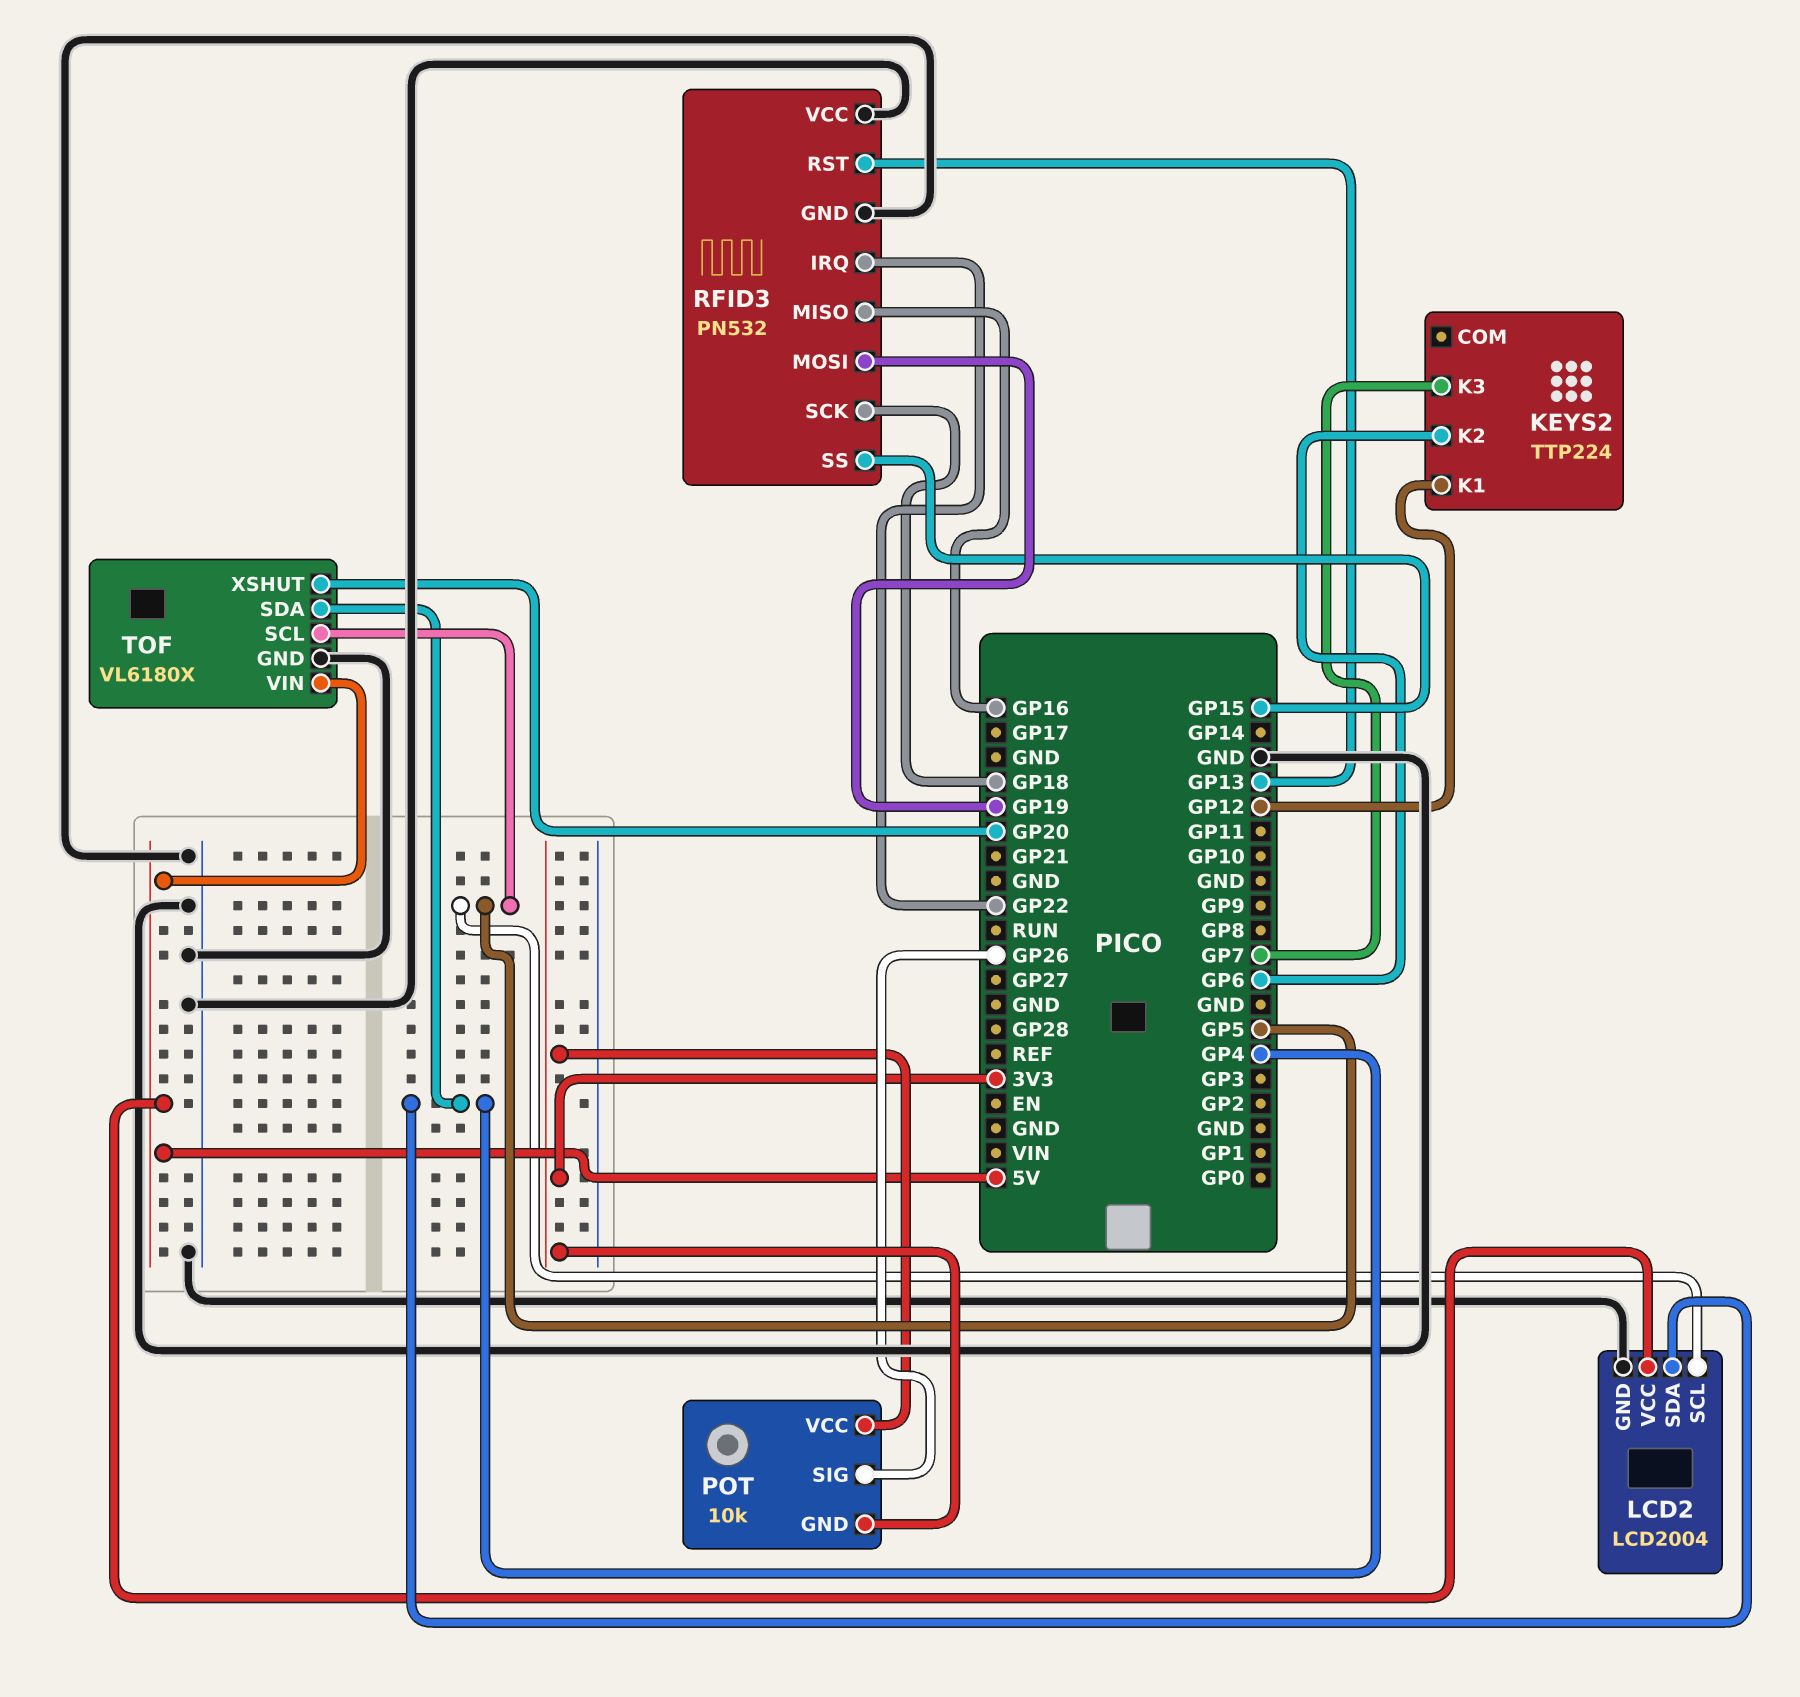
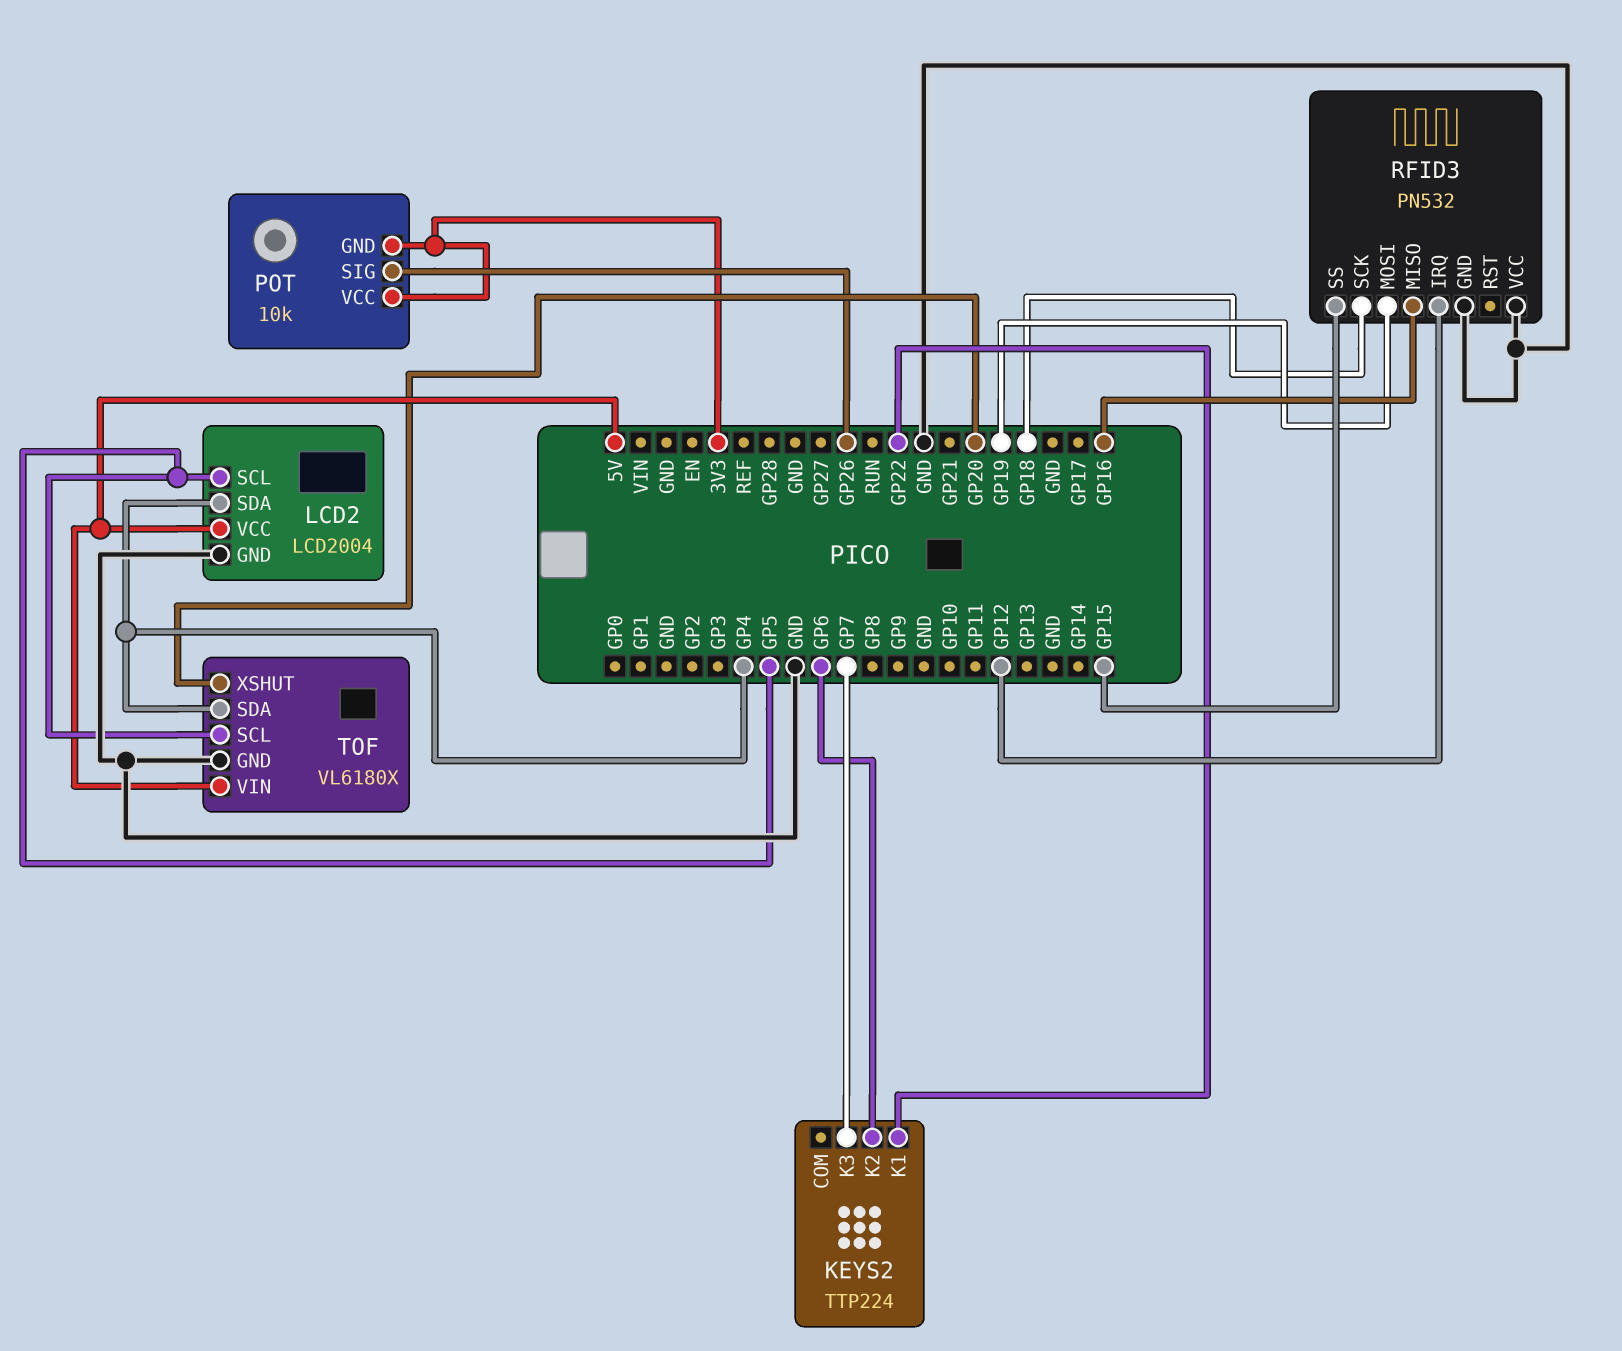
KEYS2 pin K1: GP12 -> GP22
RFID3 pin IRQ: GP22 -> GP12
RFID3 pin RST: GP13 -> none

